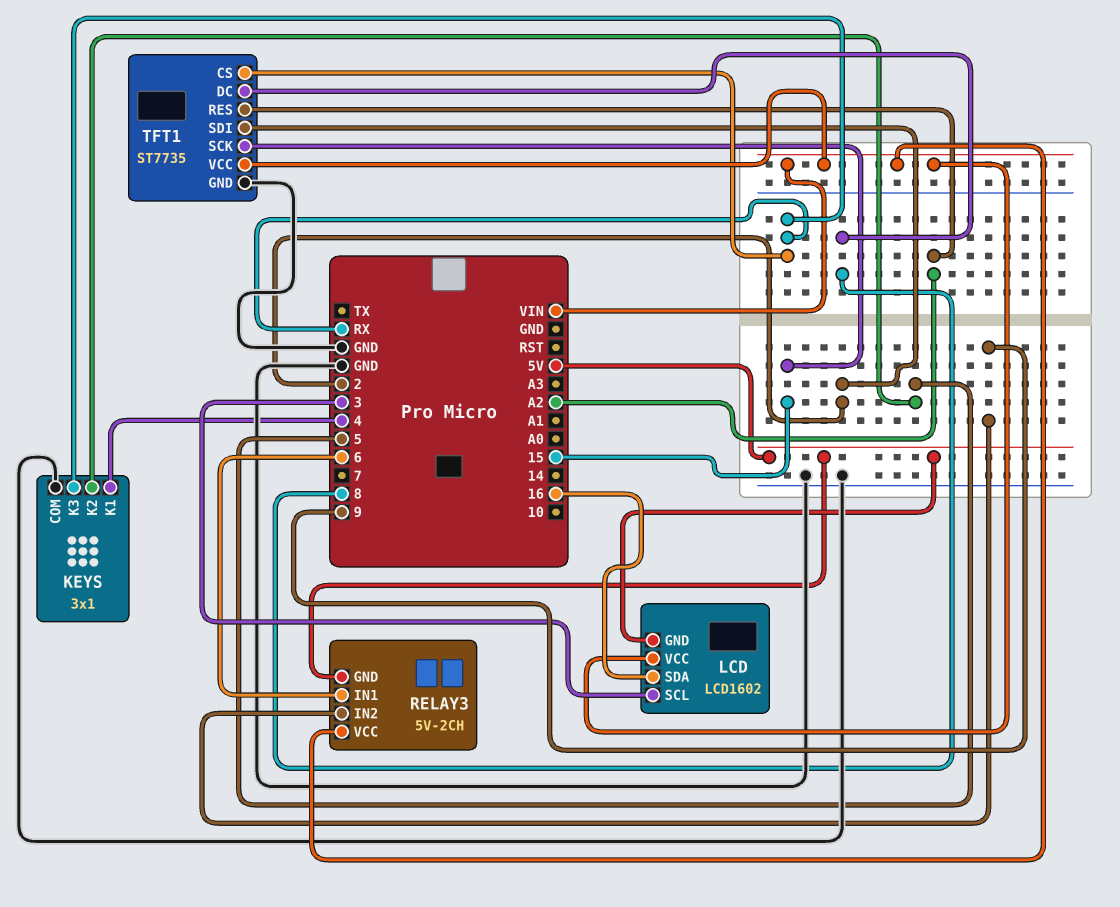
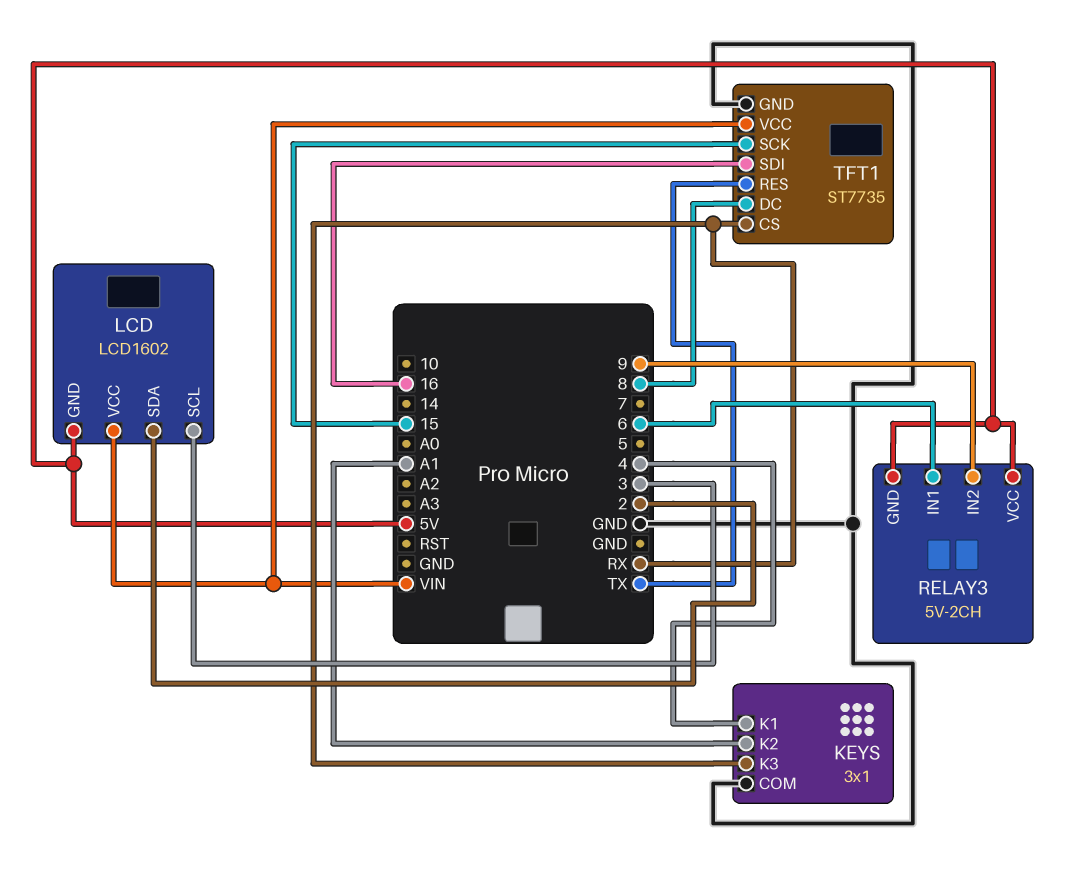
KEYS pin K2: 5 -> A1
LCD pin SDA: 16 -> 2
RELAY3 pin VCC: VIN -> 5V
TFT1 pin RES: A2 -> TX
TFT1 pin SDI: 2 -> 16

